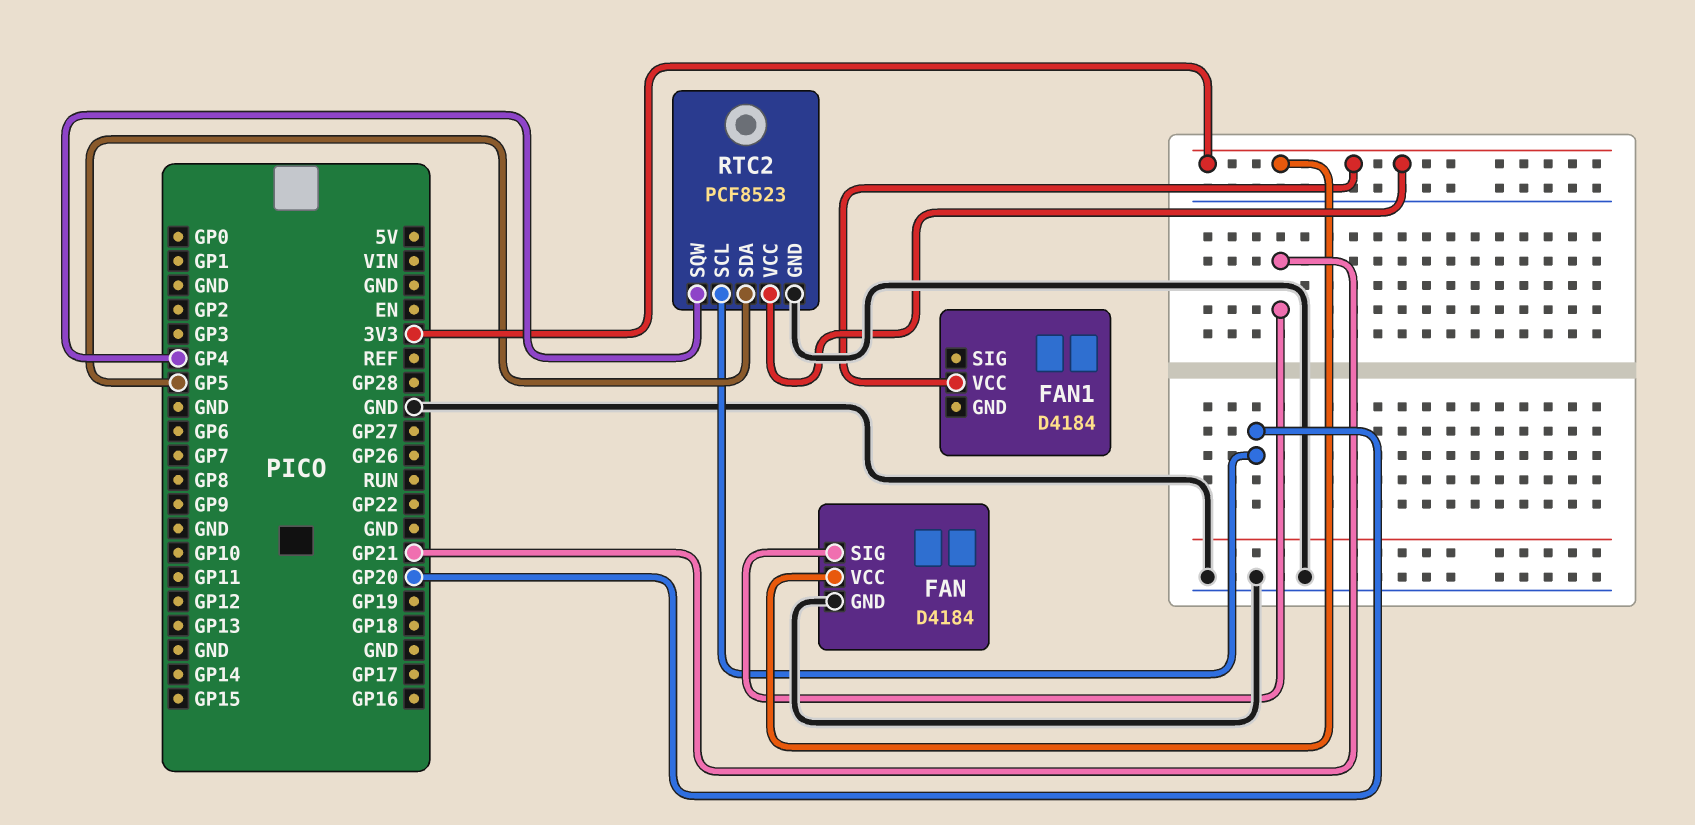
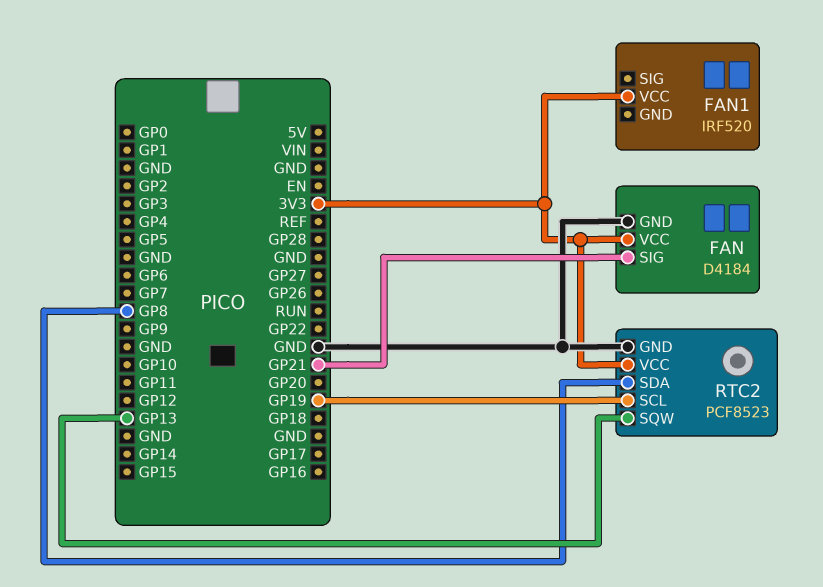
FAN1: D4184 -> IRF520
RTC2 pin SCL: GP20 -> GP19
RTC2 pin SDA: GP5 -> GP8
RTC2 pin SQW: GP4 -> GP13

